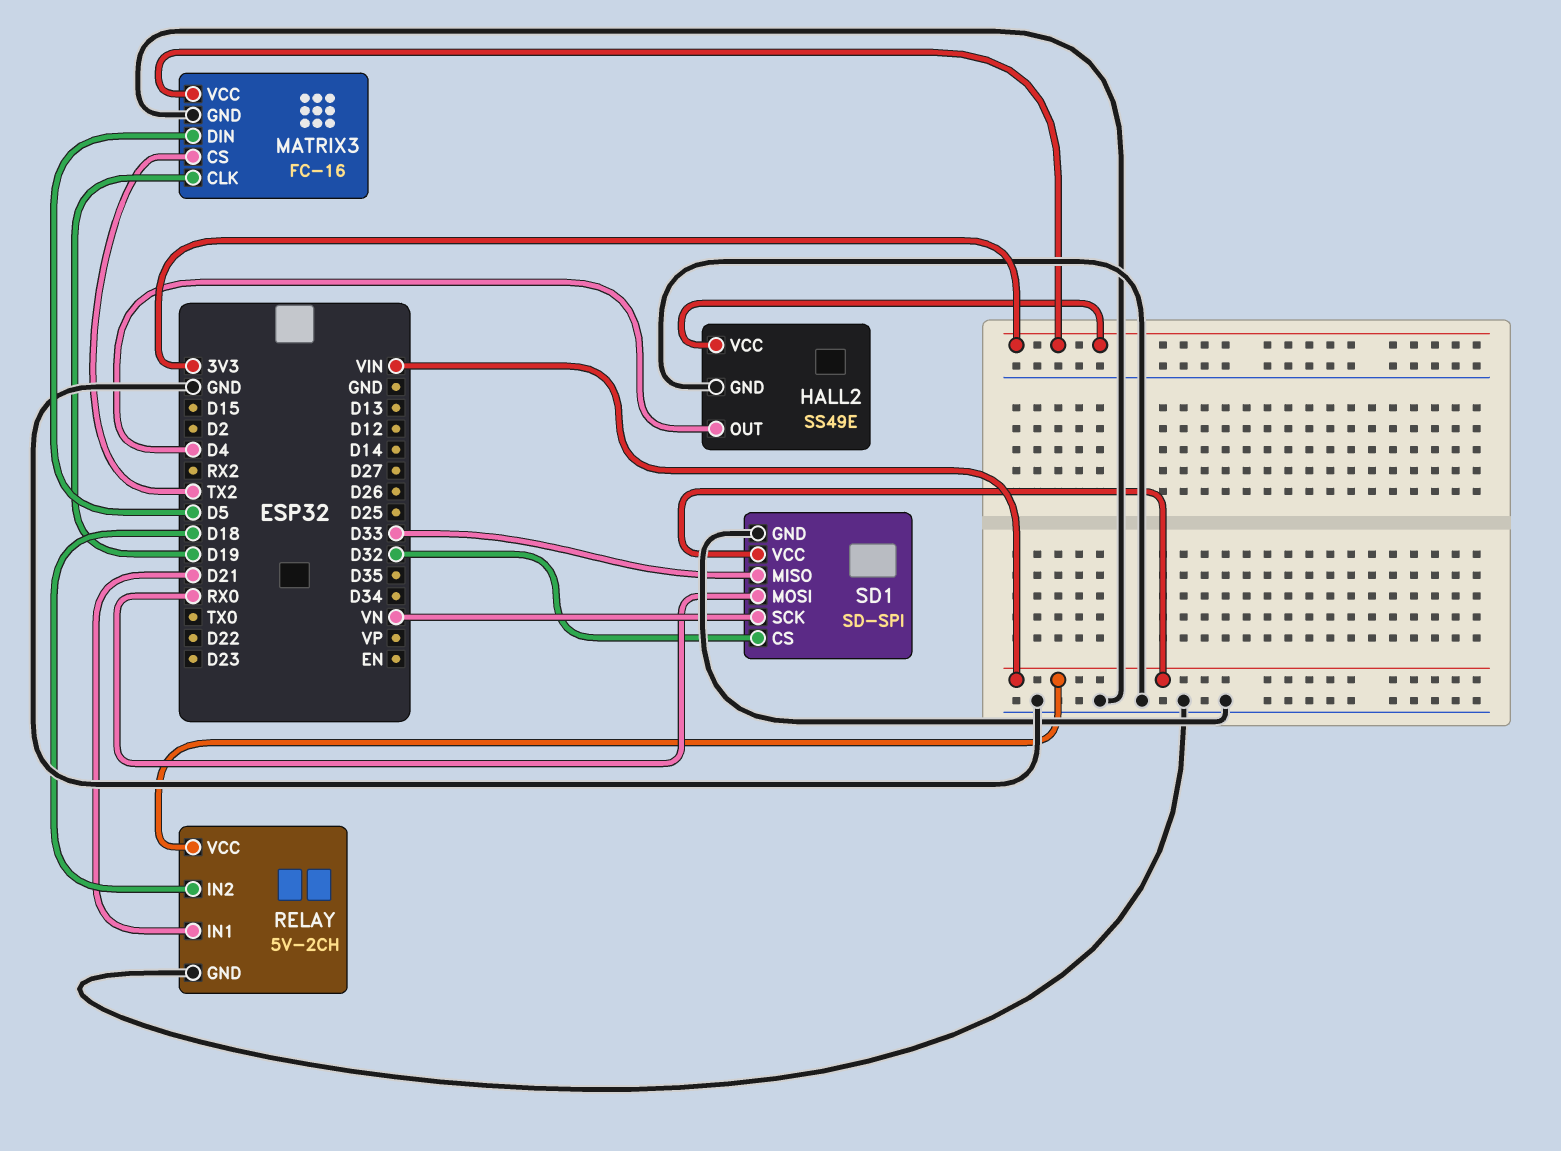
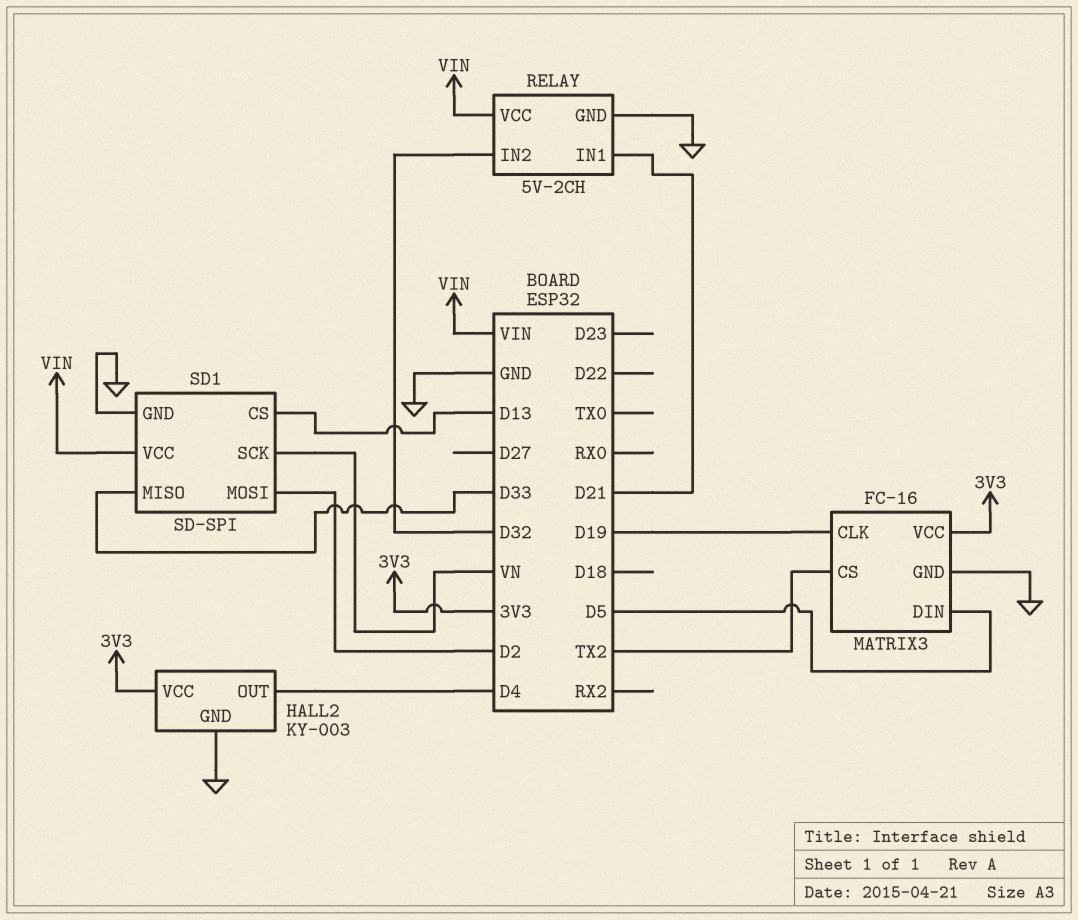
HALL2: SS49E -> KY-003
RELAY pin IN2: D18 -> D32
SD1 pin CS: D32 -> D13
SD1 pin MOSI: RX0 -> D2

